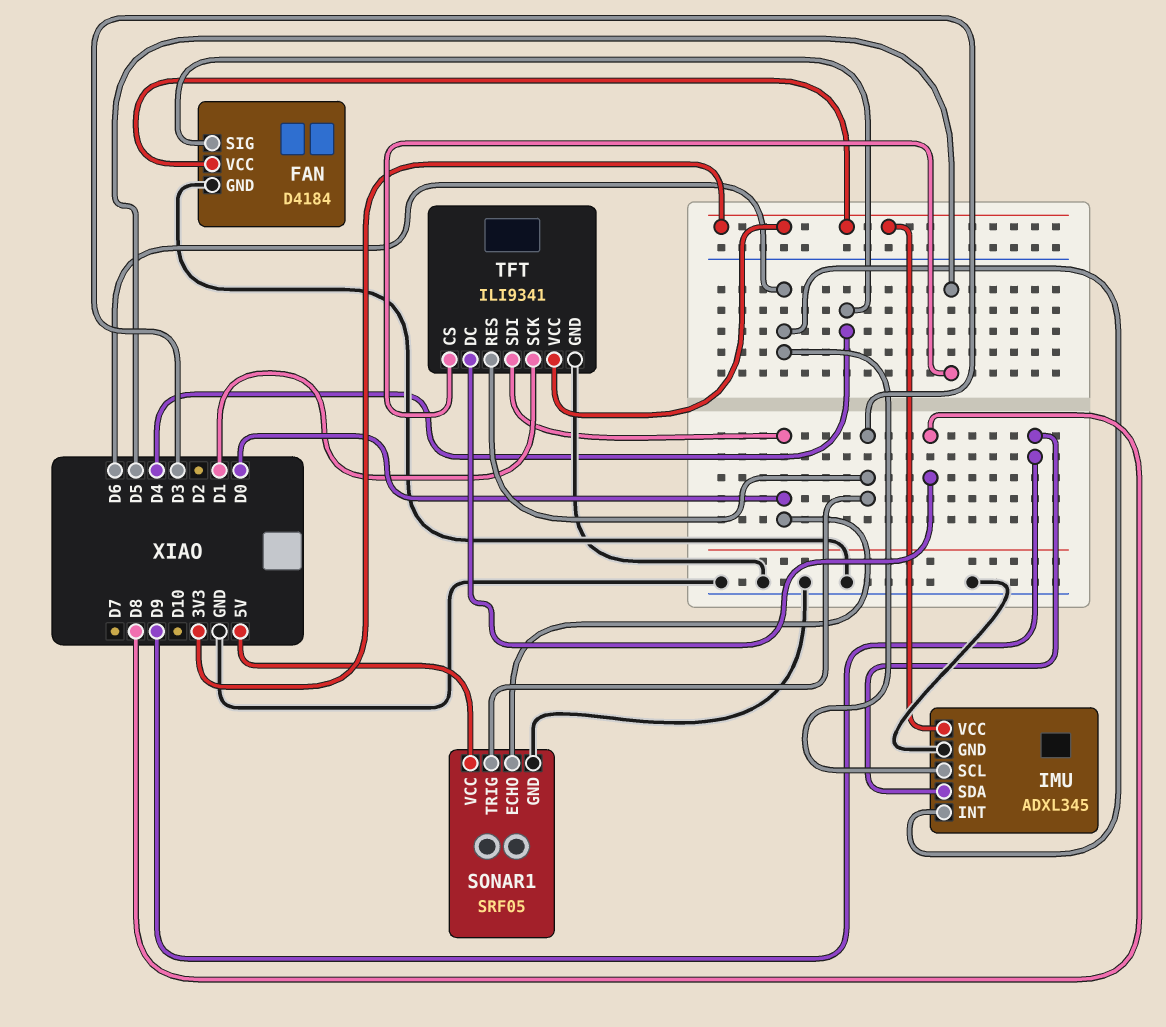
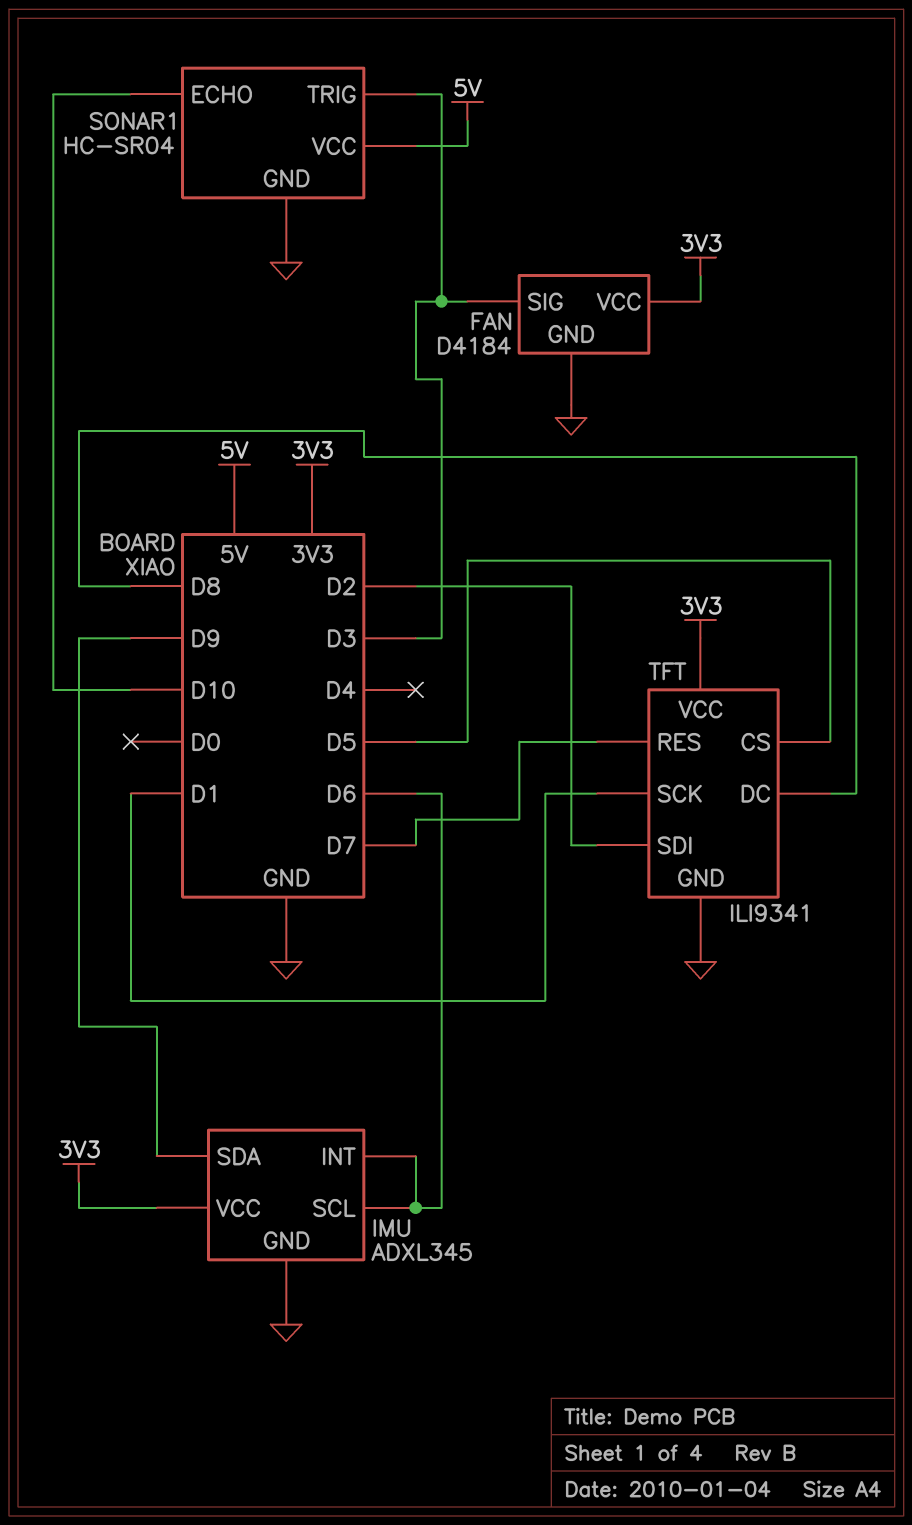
FAN pin SIG: D4 -> D3
SONAR1: SRF05 -> HC-SR04
SONAR1 pin ECHO: D0 -> D10
TFT pin RES: D3 -> D7
TFT pin SDI: D0 -> D2

